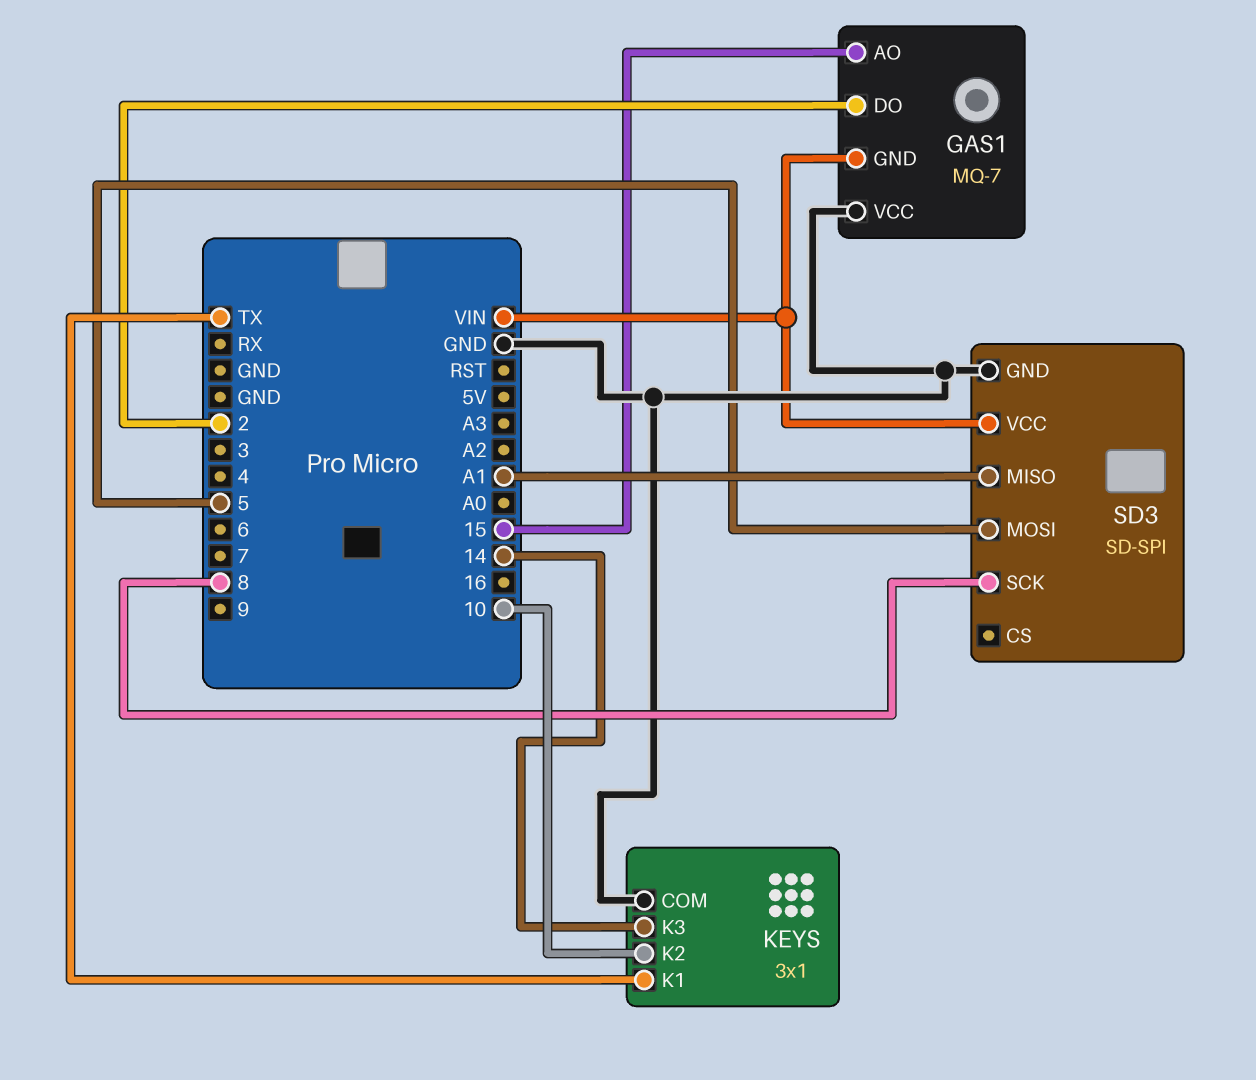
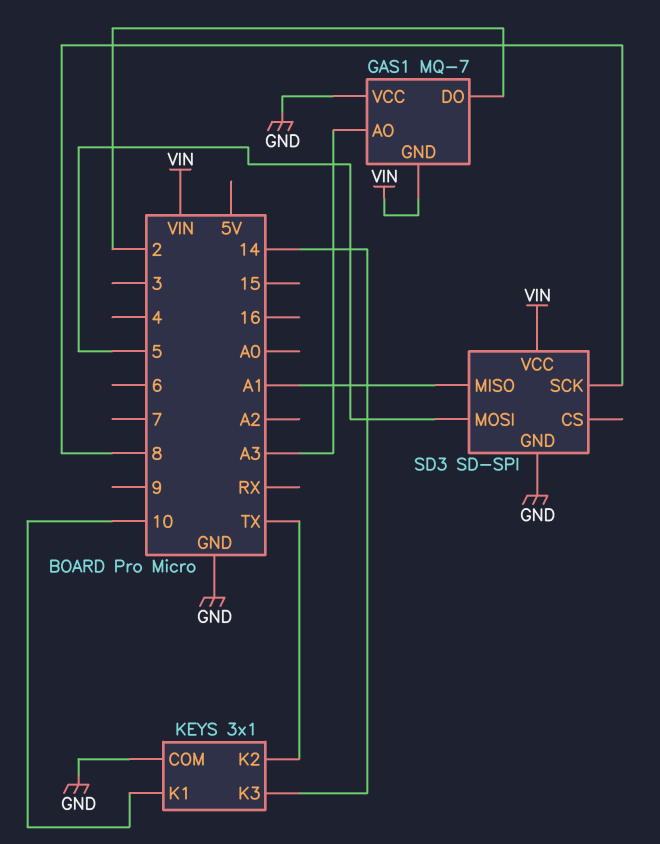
GAS1 pin AO: 15 -> A3
KEYS pin K1: TX -> 10
KEYS pin K2: 10 -> TX

